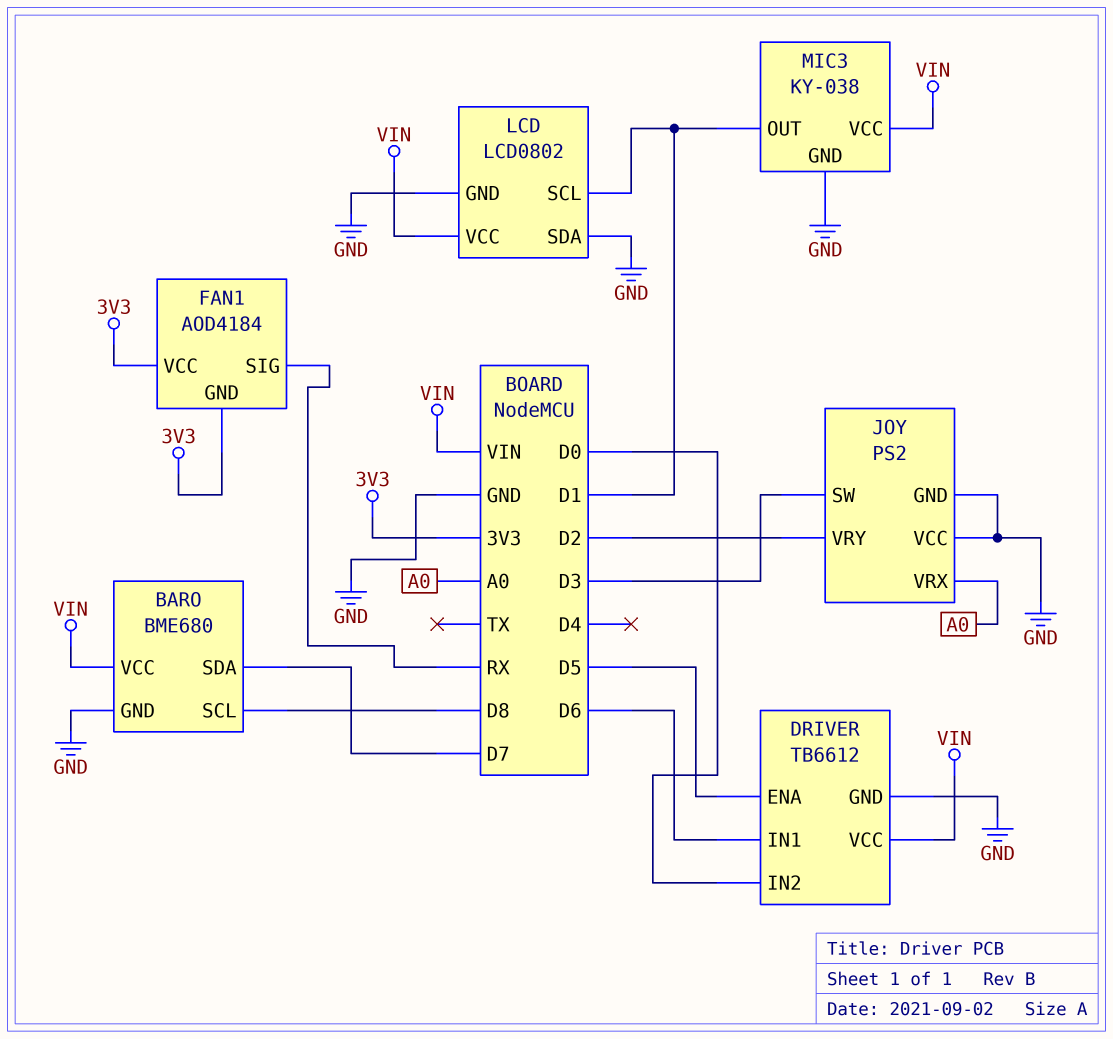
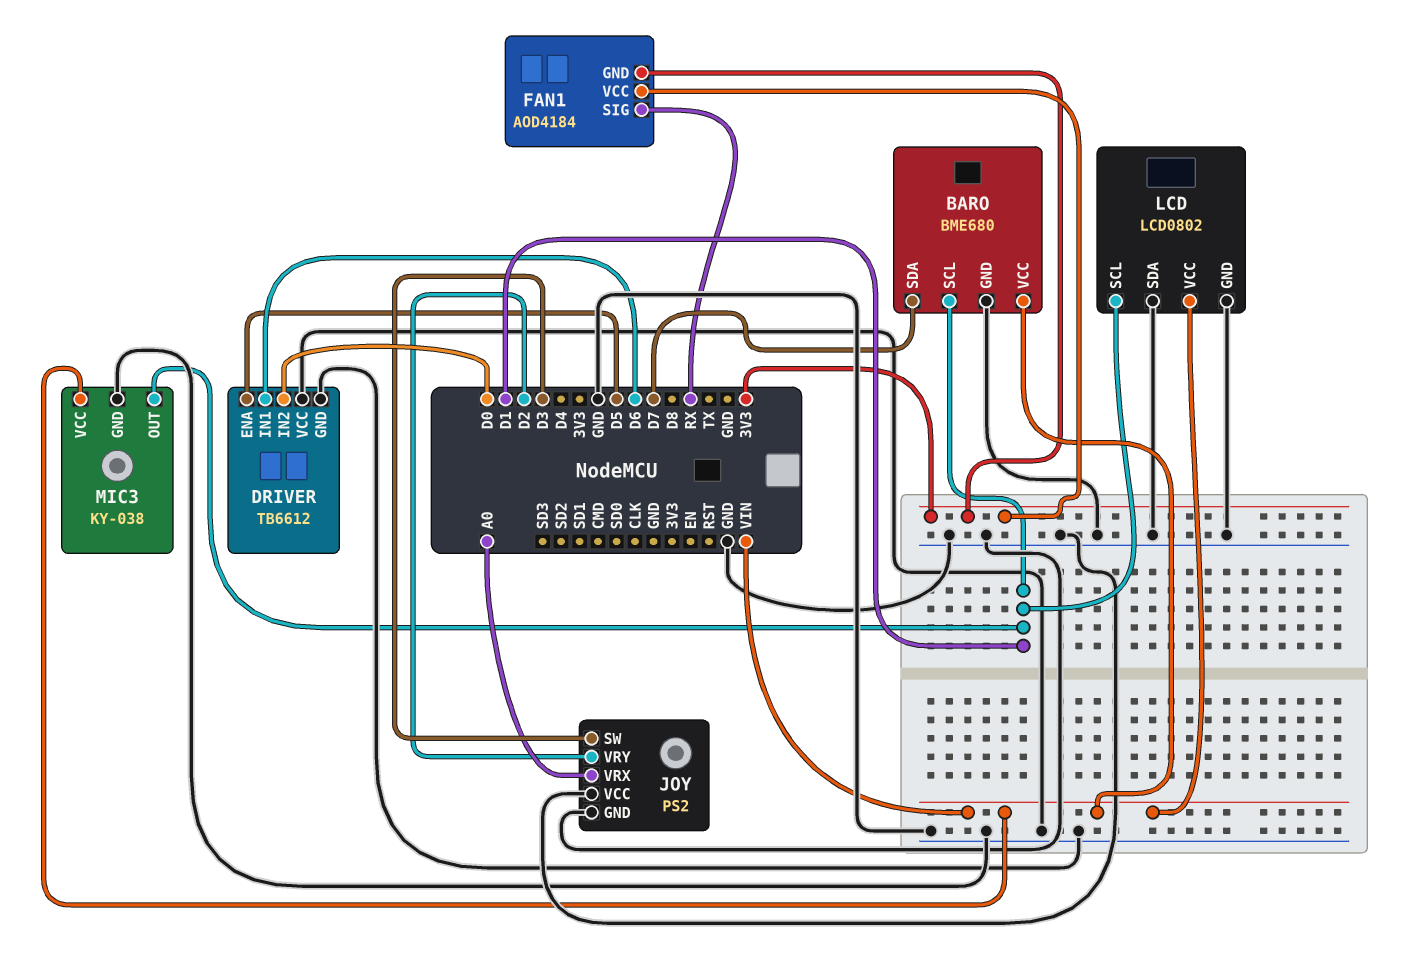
BARO pin SCL: D8 -> D1
DRIVER pin VCC: VIN -> GND

